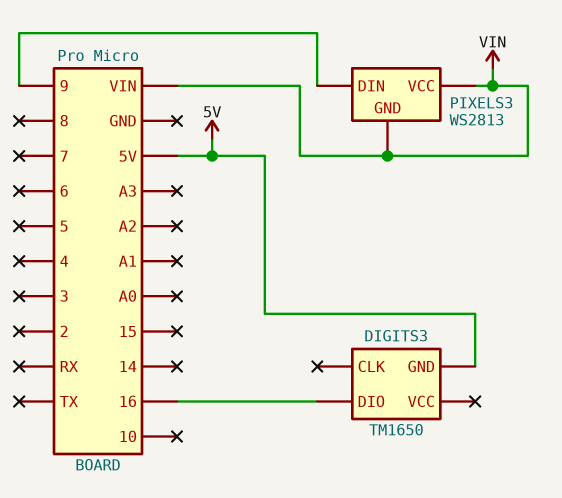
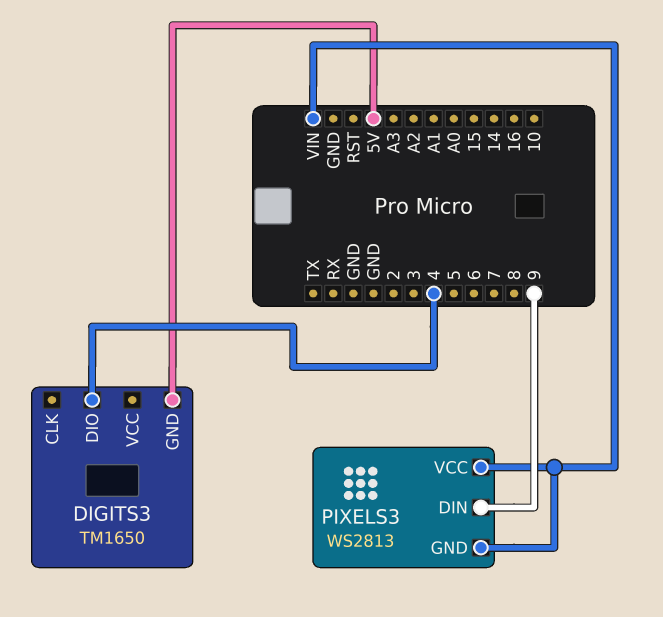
DIGITS3 pin DIO: 16 -> 4

